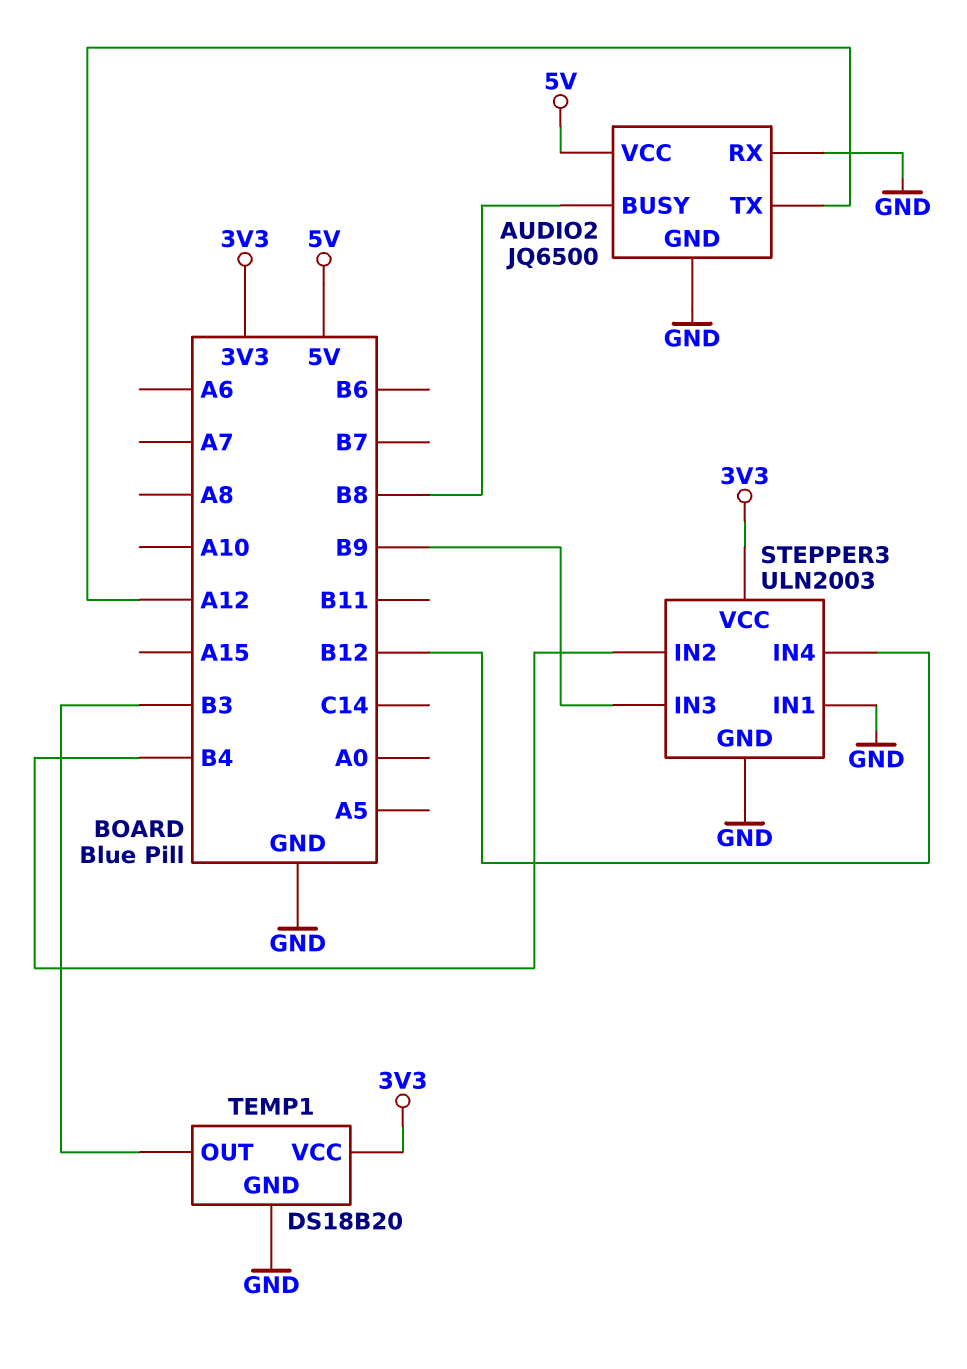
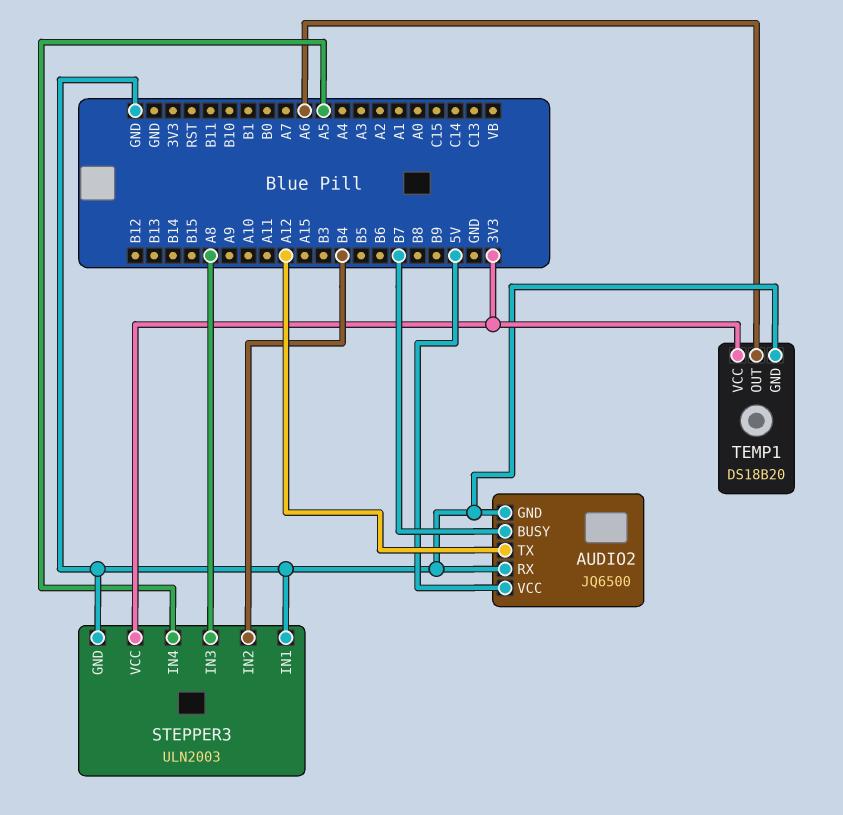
AUDIO2 pin BUSY: B8 -> B7
STEPPER3 pin IN3: B9 -> A8
STEPPER3 pin IN4: B12 -> A5
TEMP1 pin OUT: B3 -> A6

